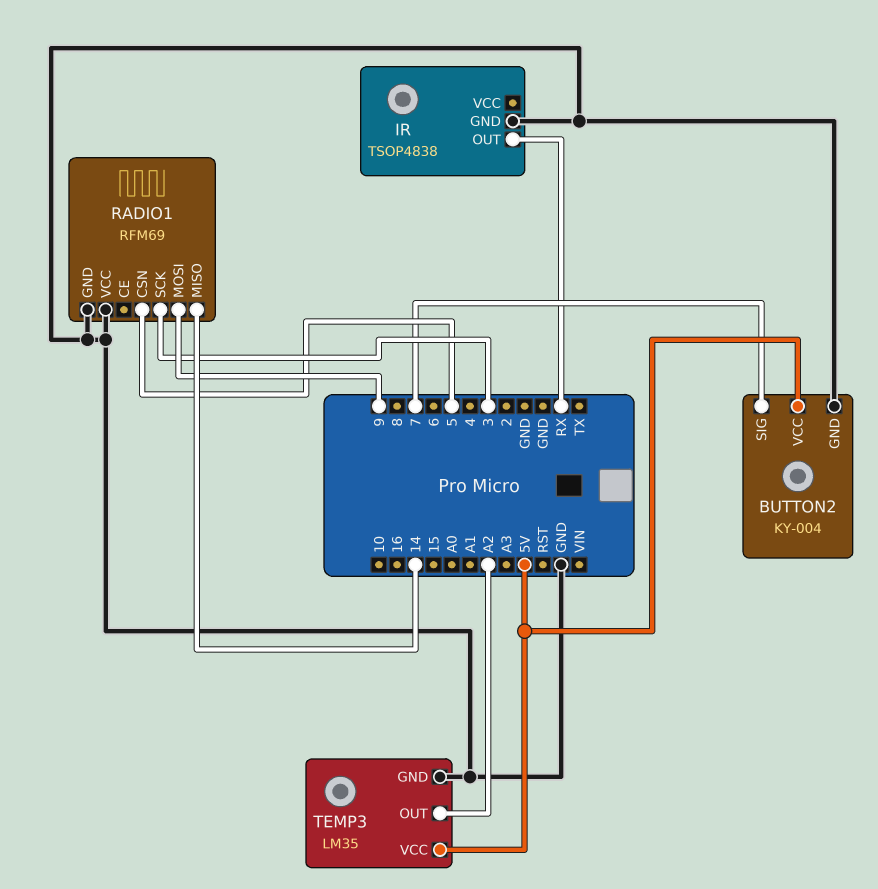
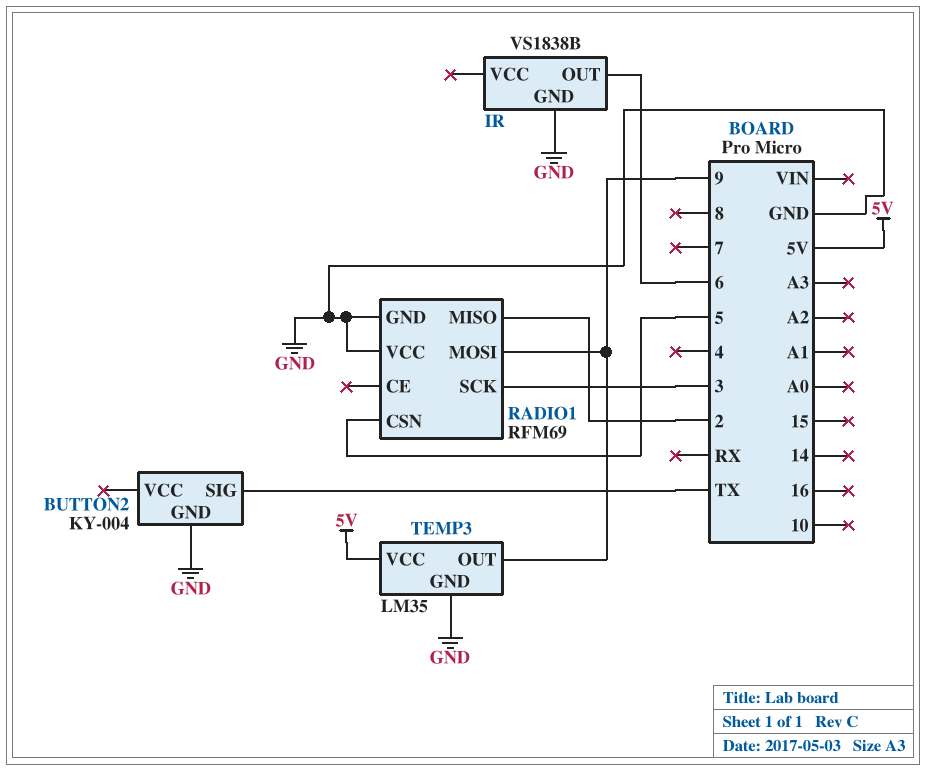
BUTTON2 pin SIG: 7 -> TX
BUTTON2 pin VCC: 5V -> none
IR: TSOP4838 -> VS1838B
IR pin OUT: RX -> 6
RADIO1 pin MISO: 14 -> 2
TEMP3 pin OUT: A2 -> 9

